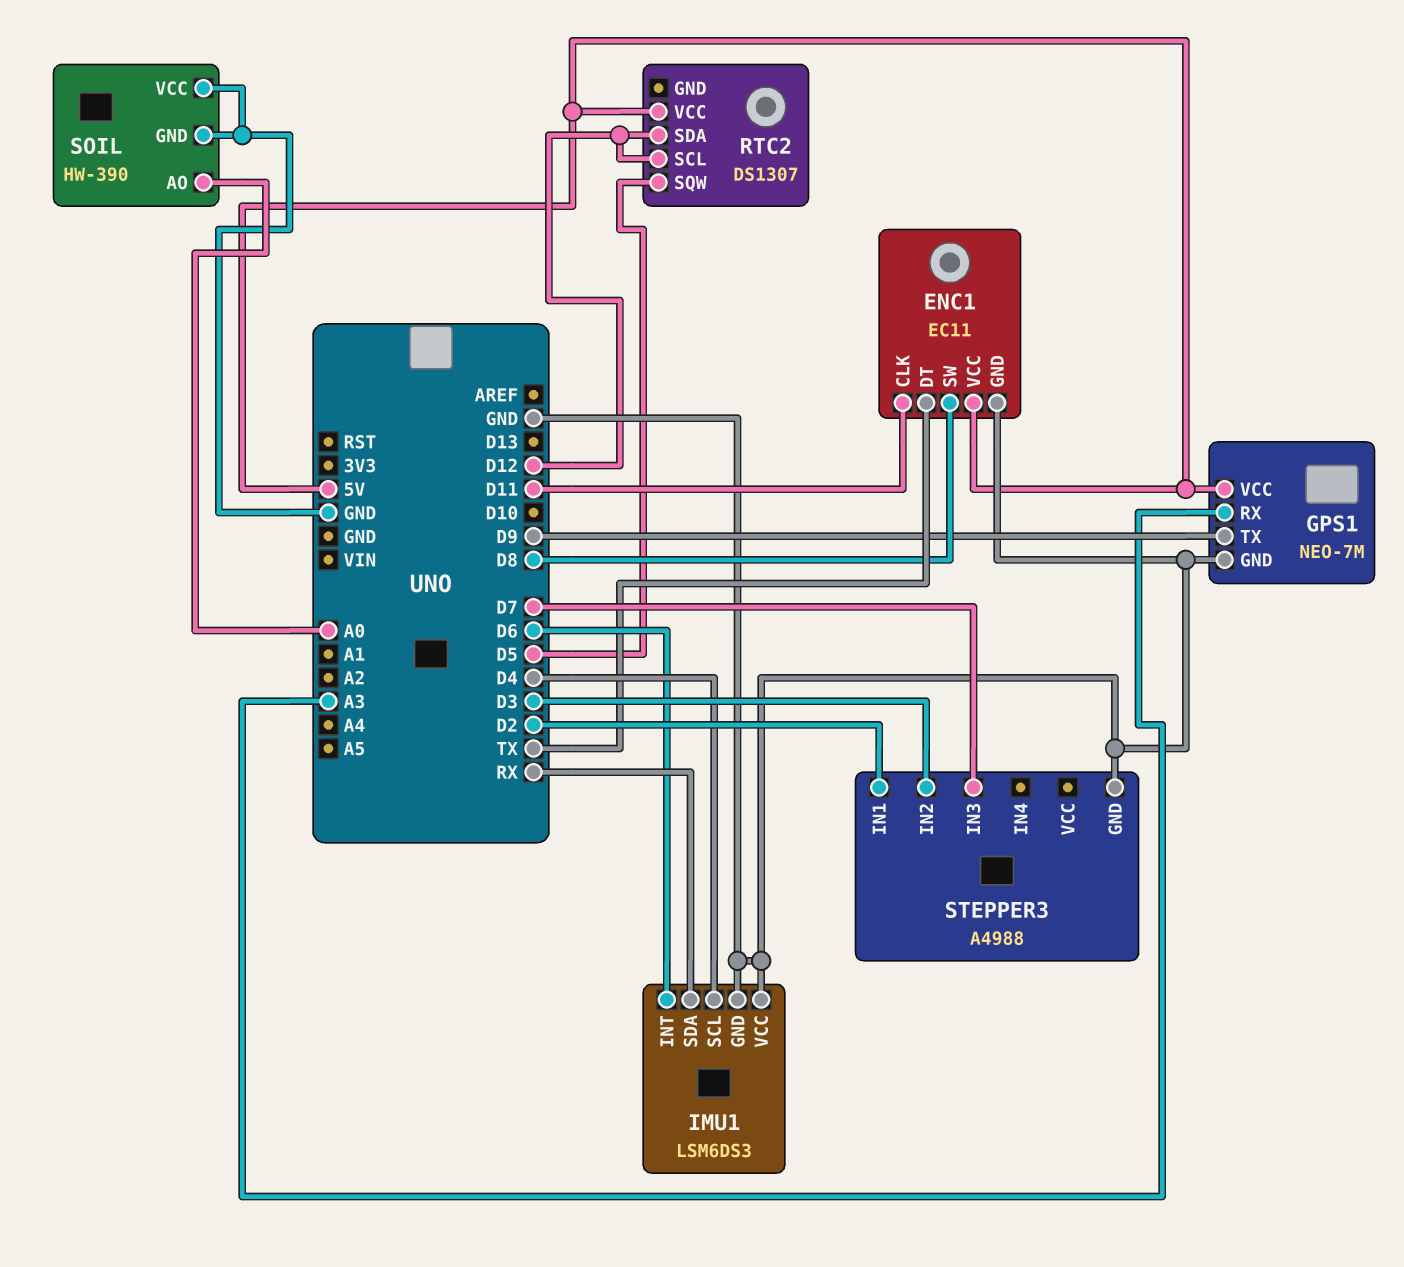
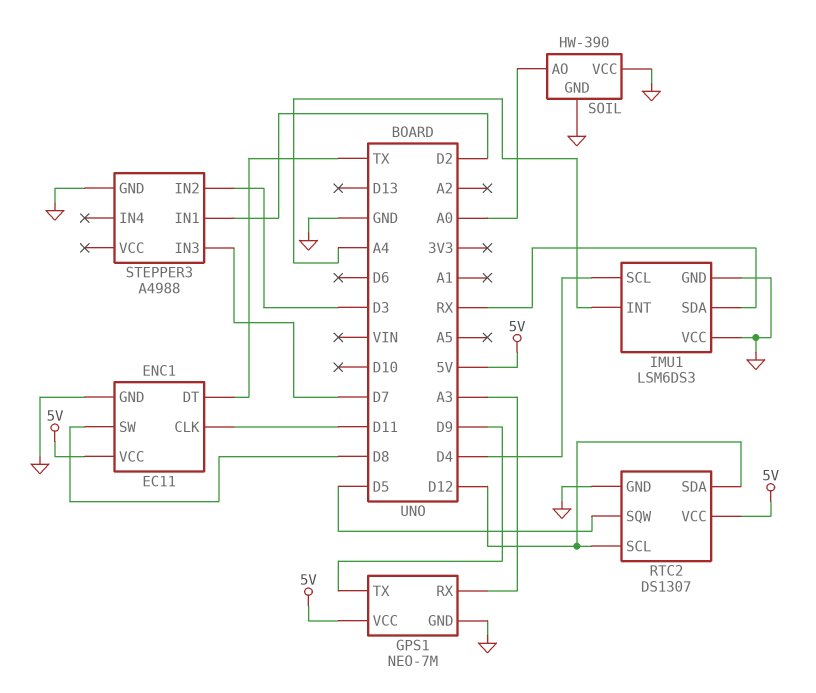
IMU1 pin INT: D6 -> A4
RTC2 pin GND: none -> GND

